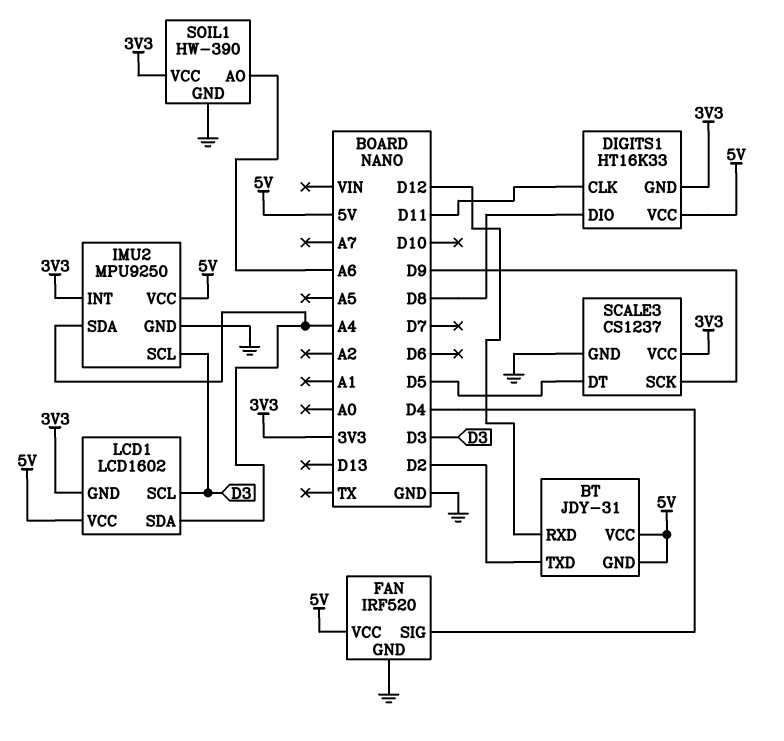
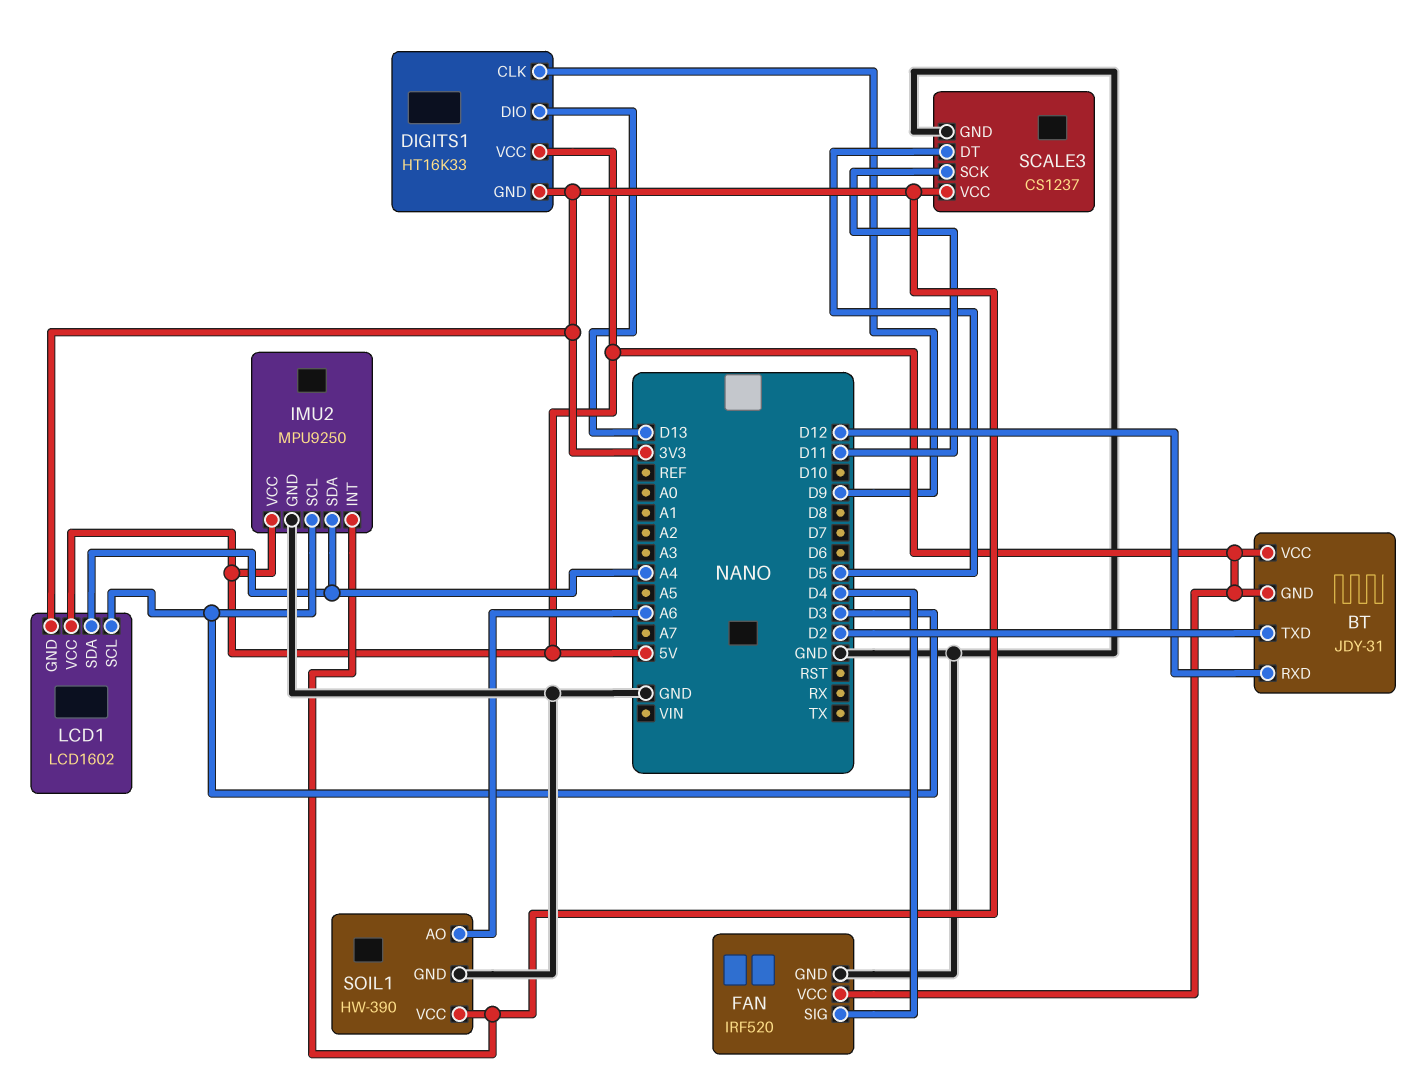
DIGITS1 pin CLK: D11 -> D9
DIGITS1 pin DIO: D8 -> D13
SCALE3 pin SCK: D9 -> D11

